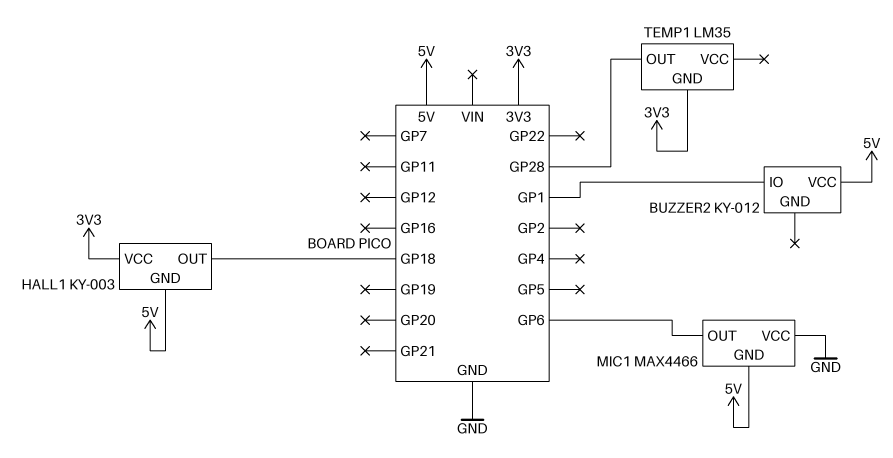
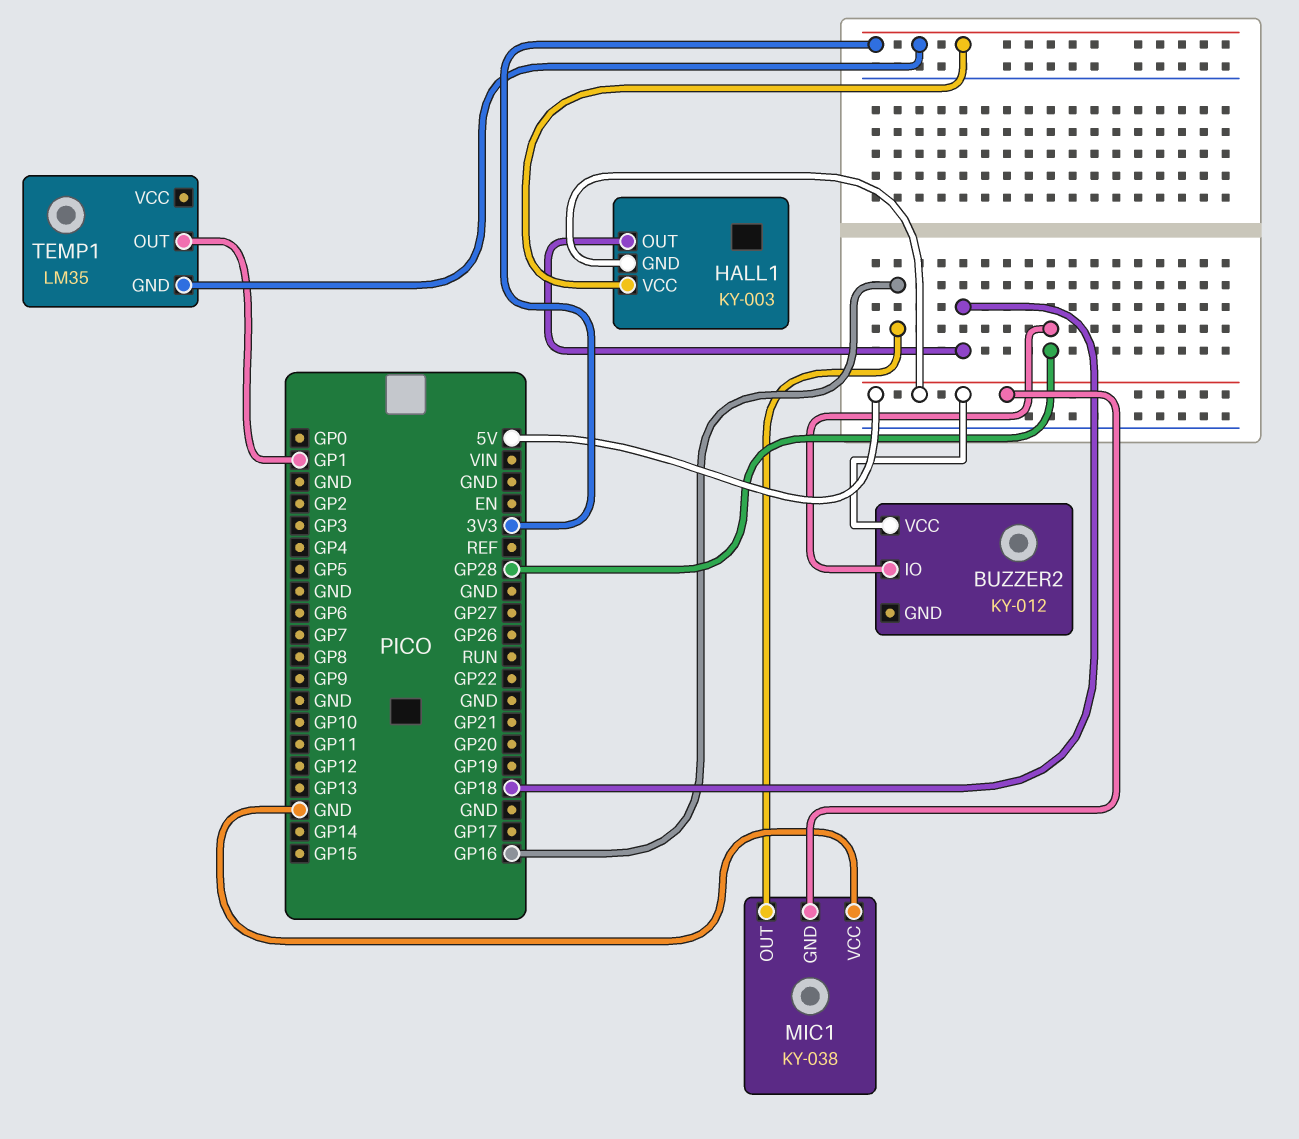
BUZZER2 pin IO: GP1 -> GP28
MIC1: MAX4466 -> KY-038
MIC1 pin OUT: GP6 -> GP16
TEMP1 pin OUT: GP28 -> GP1

